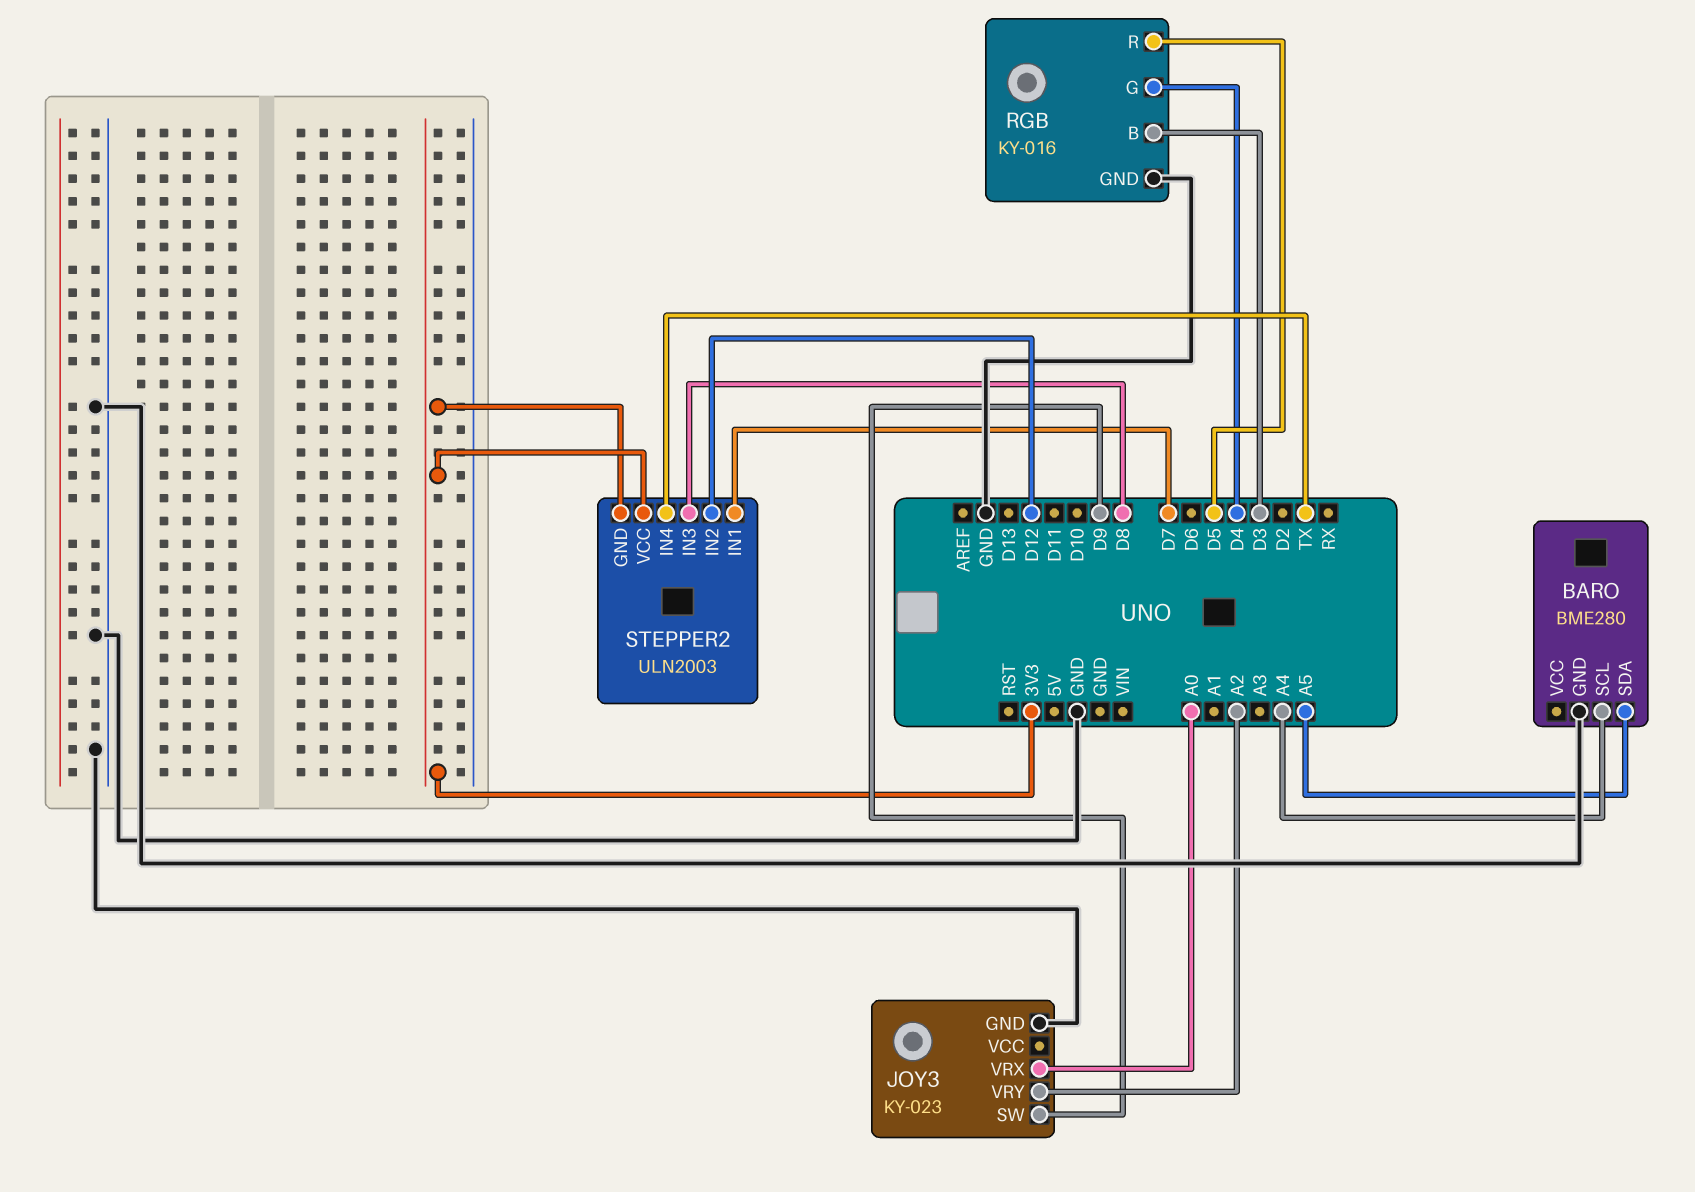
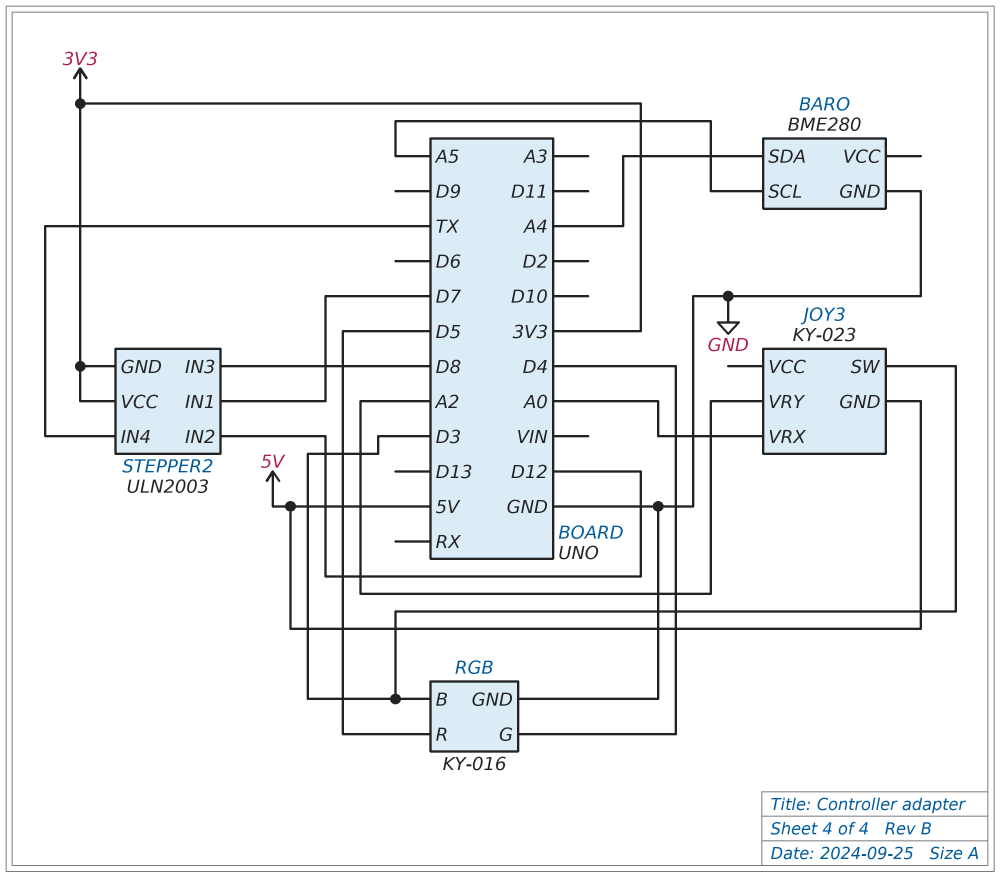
BARO pin SCL: A4 -> A5
BARO pin SDA: A5 -> A4
JOY3 pin GND: GND -> 5V
JOY3 pin SW: D9 -> D3

